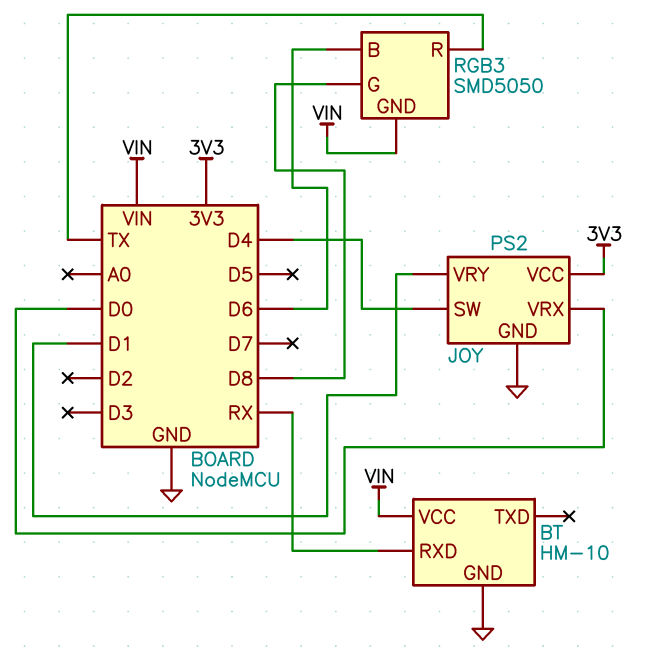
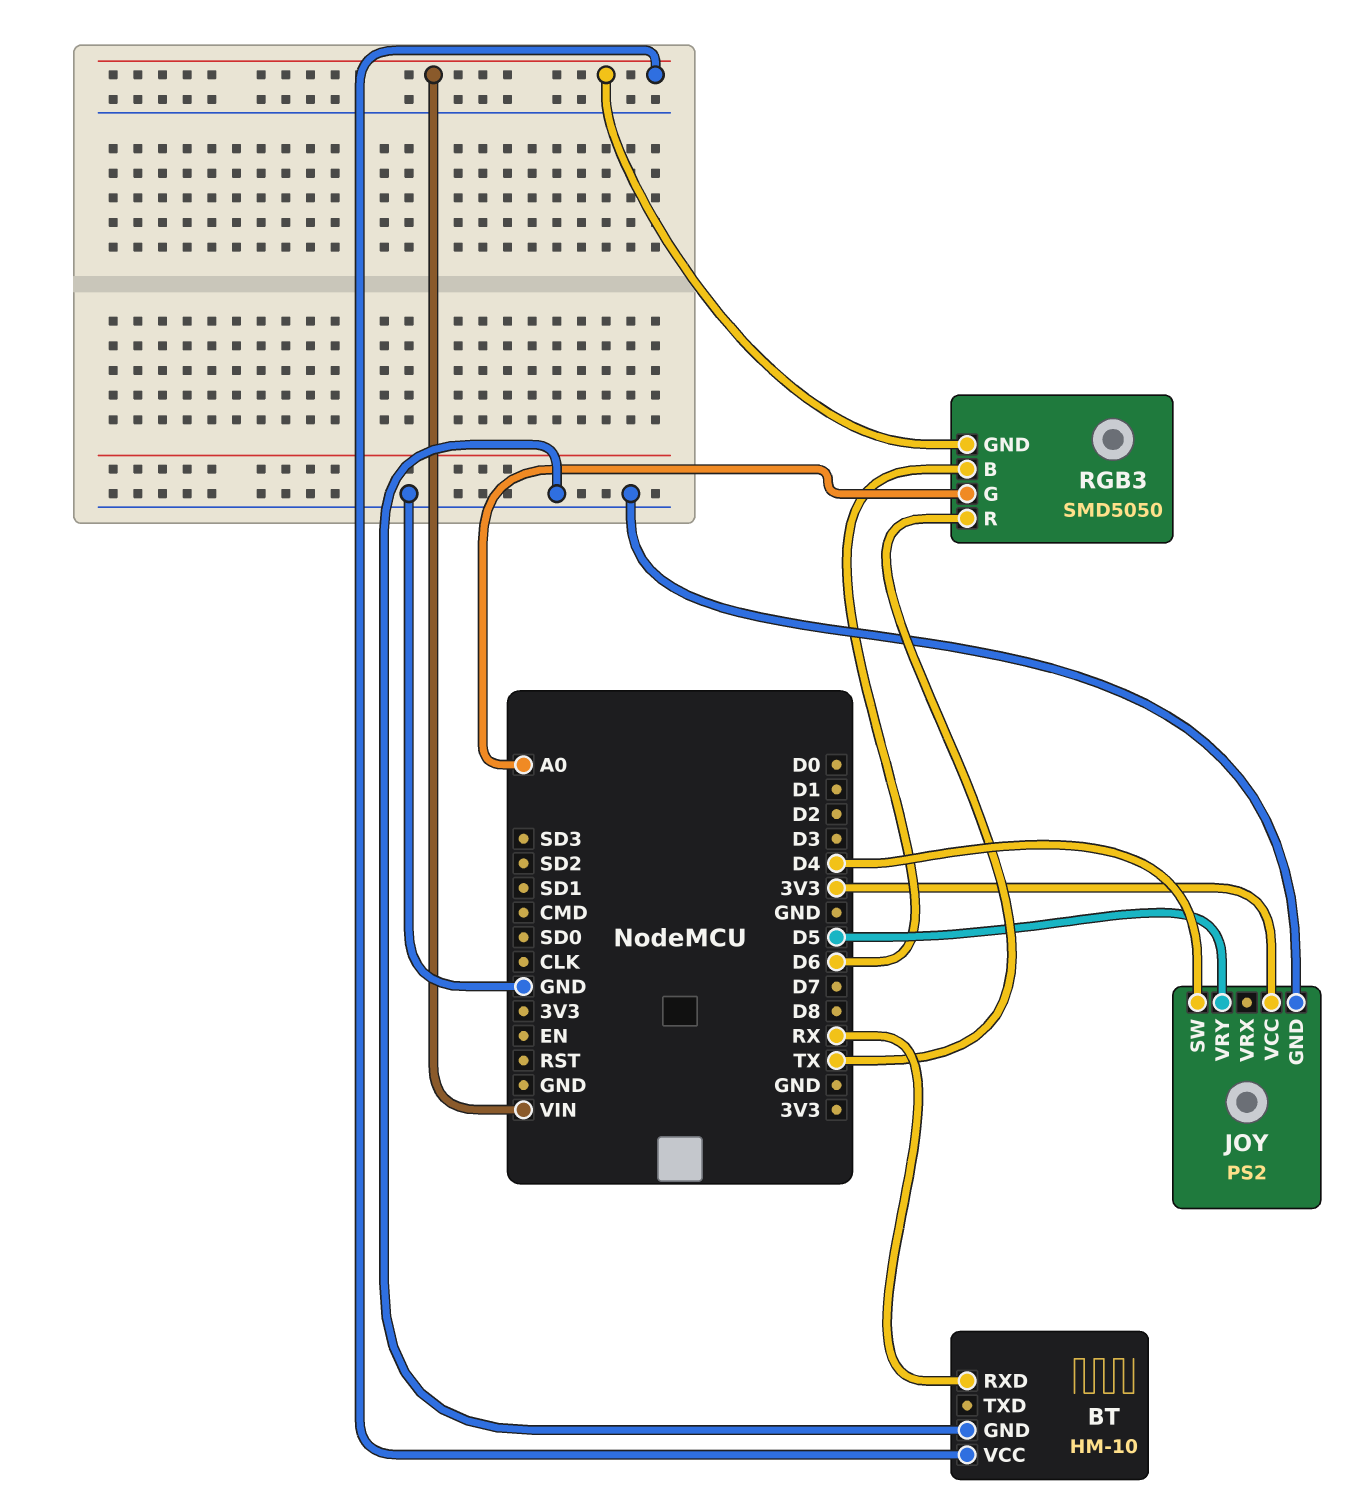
JOY pin VRX: D0 -> none
JOY pin VRY: D1 -> D5
RGB3 pin G: D8 -> A0

